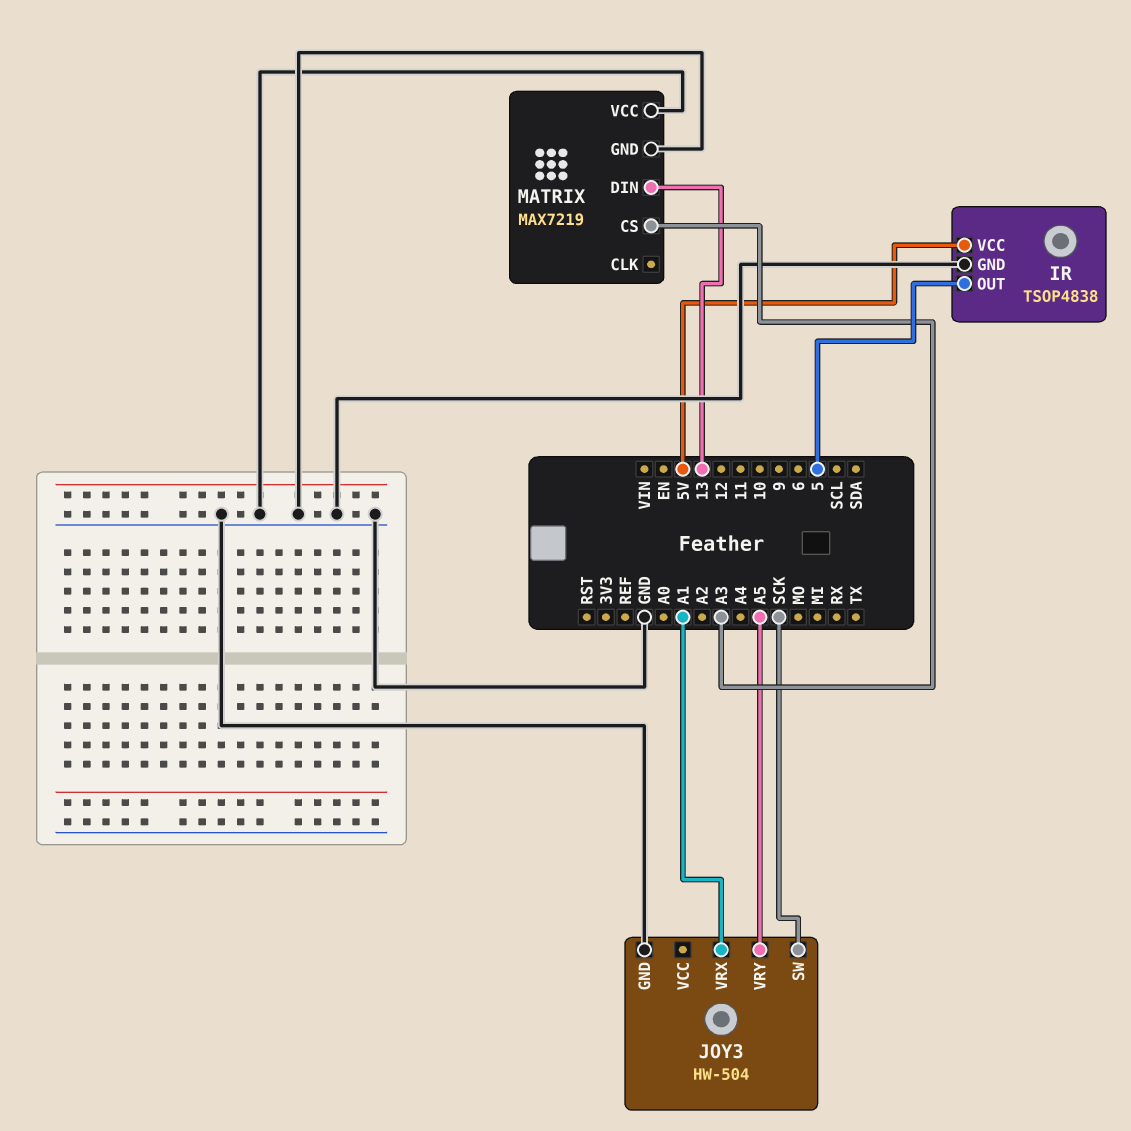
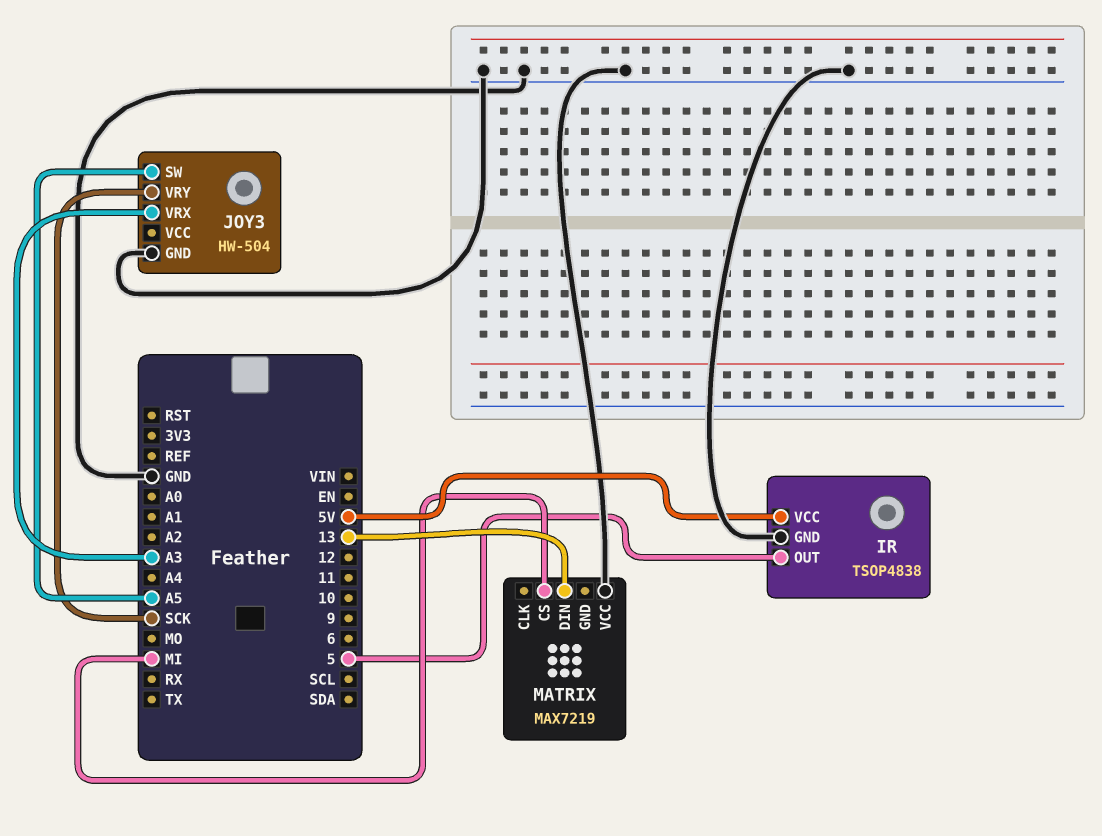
JOY3 pin SW: SCK -> A5
JOY3 pin VRX: A1 -> A3
JOY3 pin VRY: A5 -> SCK
MATRIX pin CS: A3 -> MI
MATRIX pin GND: GND -> none

